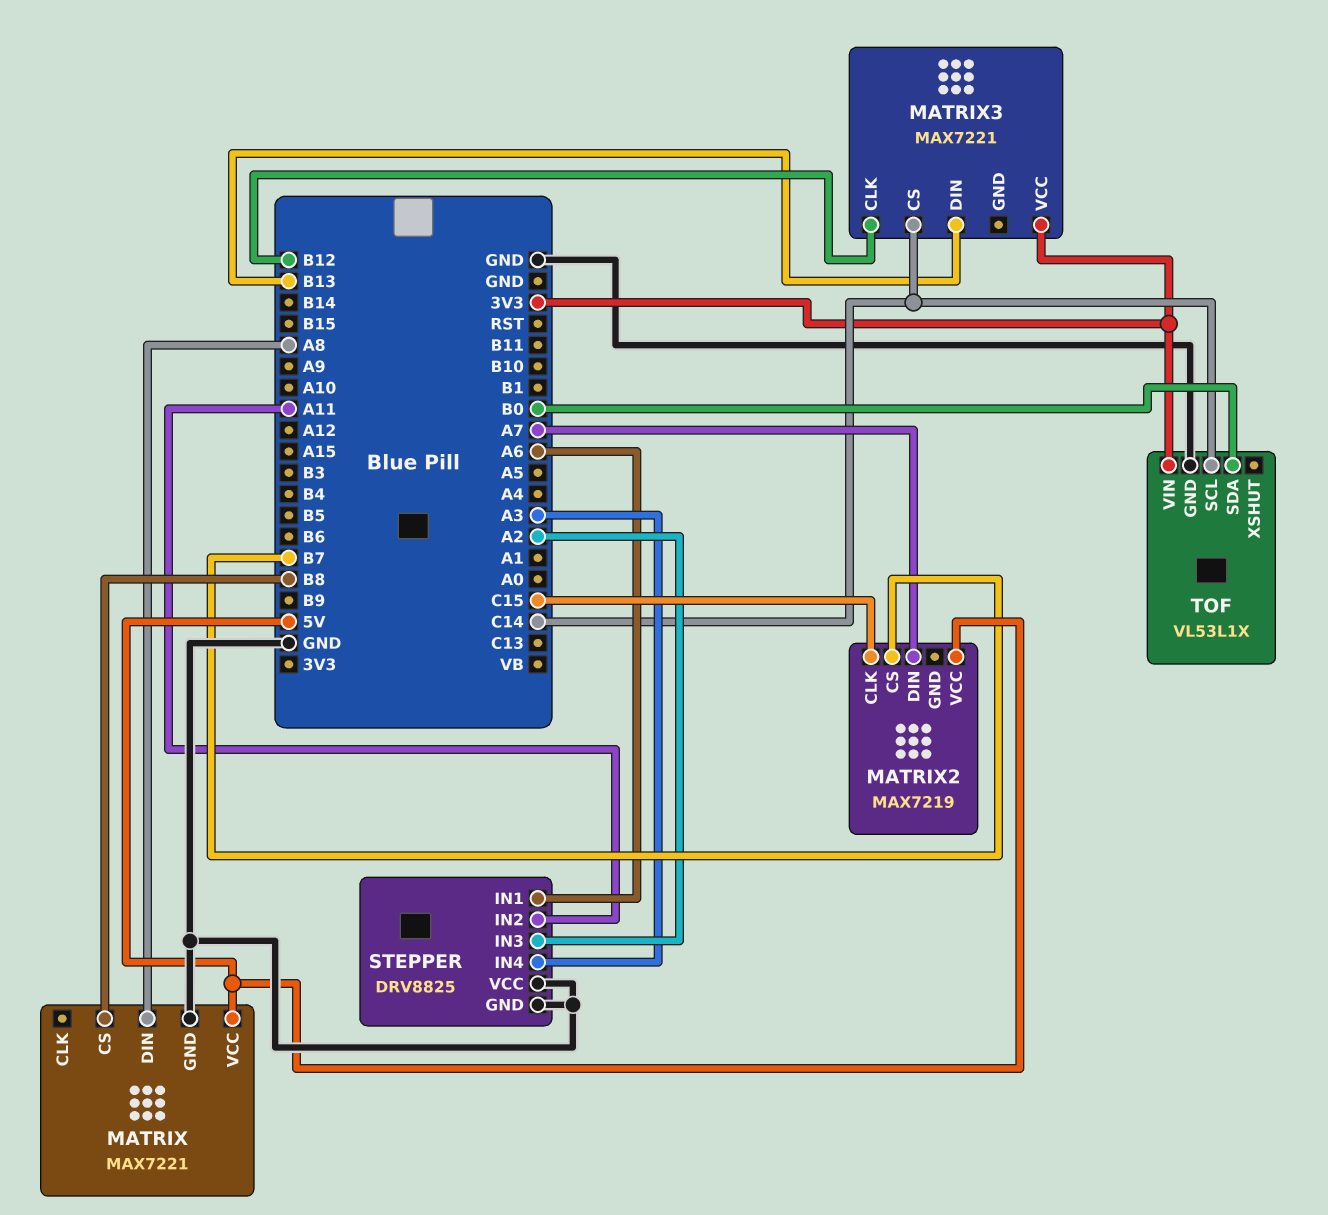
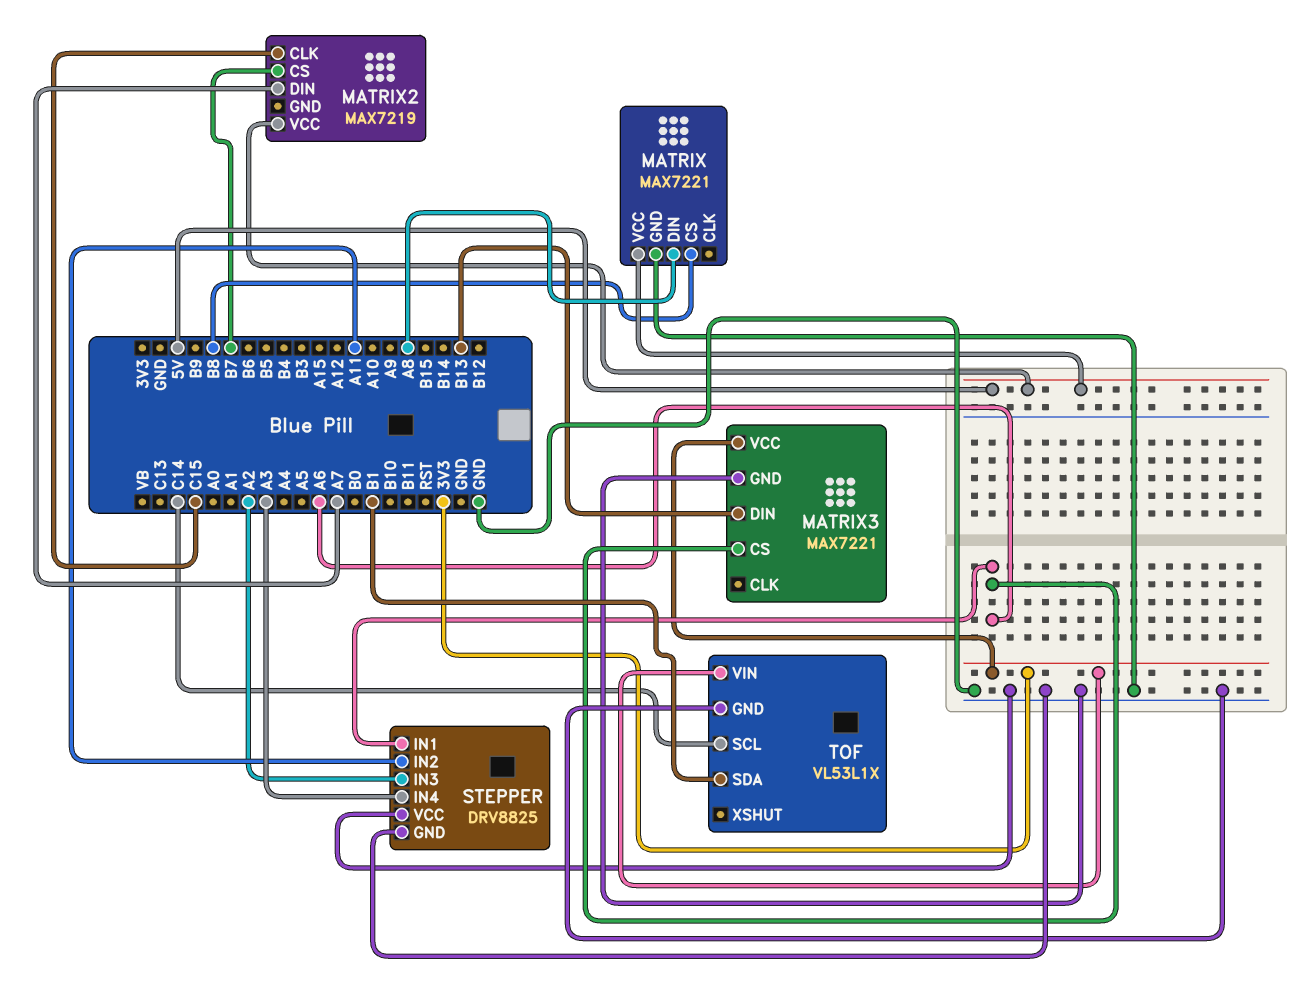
MATRIX3 pin CLK: B12 -> none
MATRIX3 pin CS: C14 -> A6
MATRIX3 pin GND: none -> GND
TOF pin SDA: B0 -> B1

